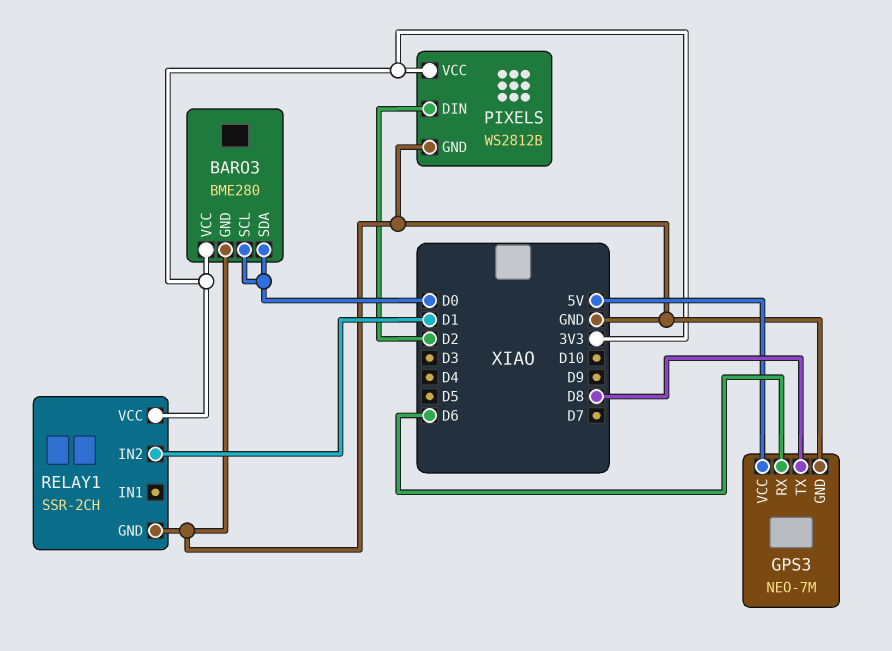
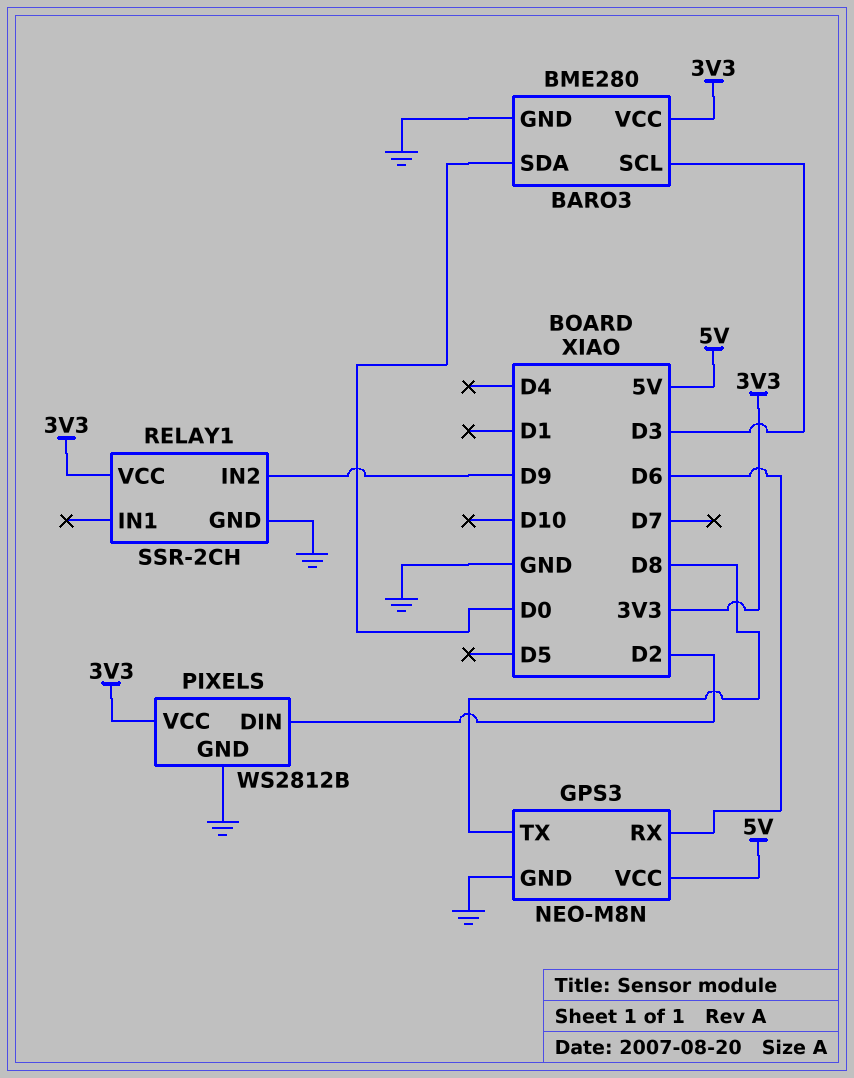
BARO3 pin SCL: D0 -> D3
GPS3: NEO-7M -> NEO-M8N
RELAY1 pin IN2: D1 -> D9

